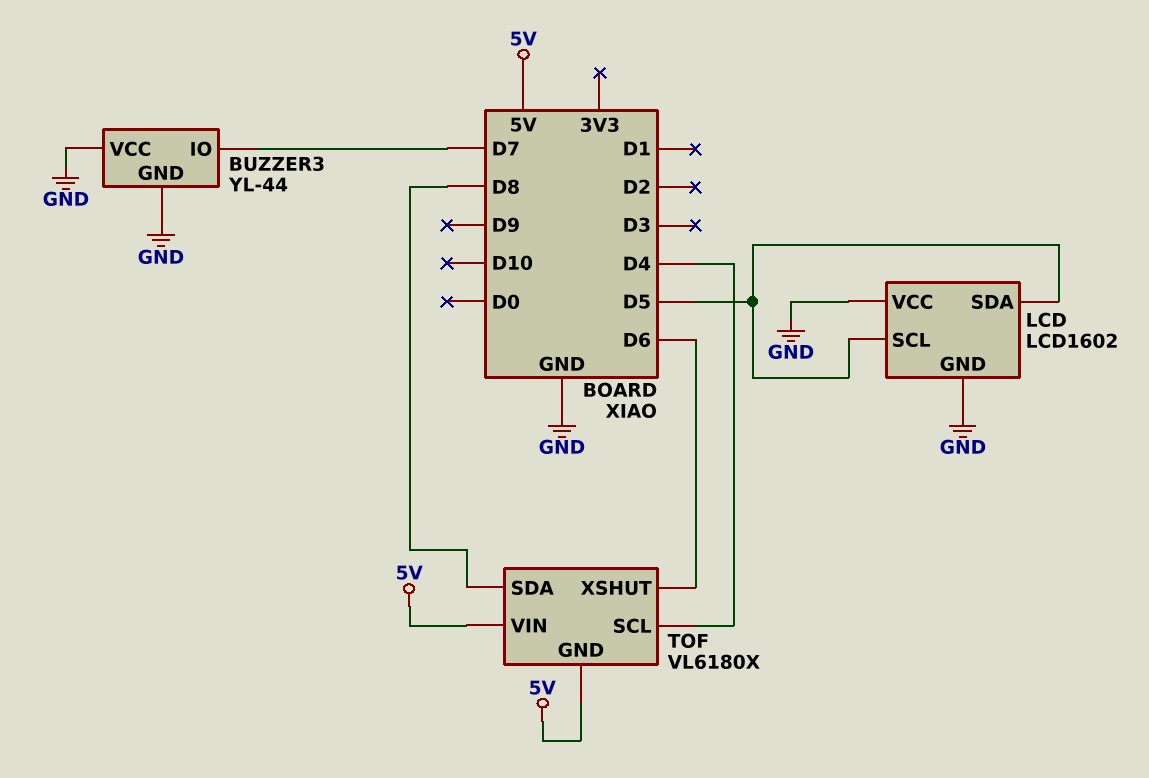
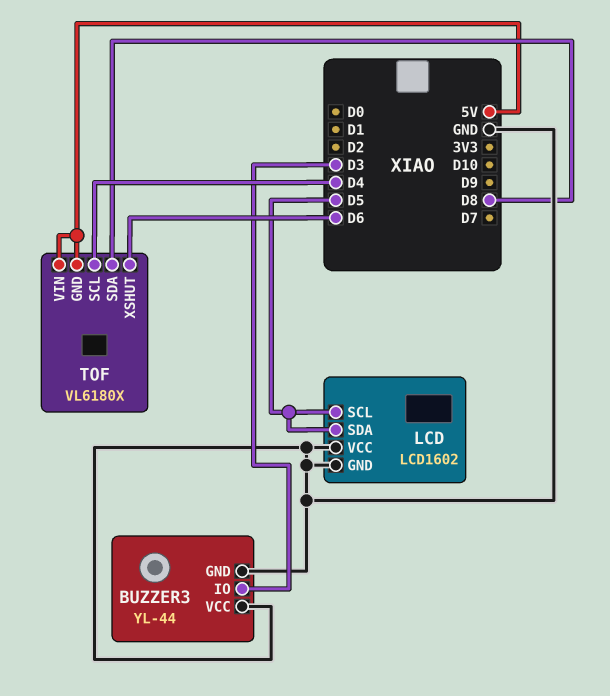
BUZZER3 pin IO: D7 -> D3

